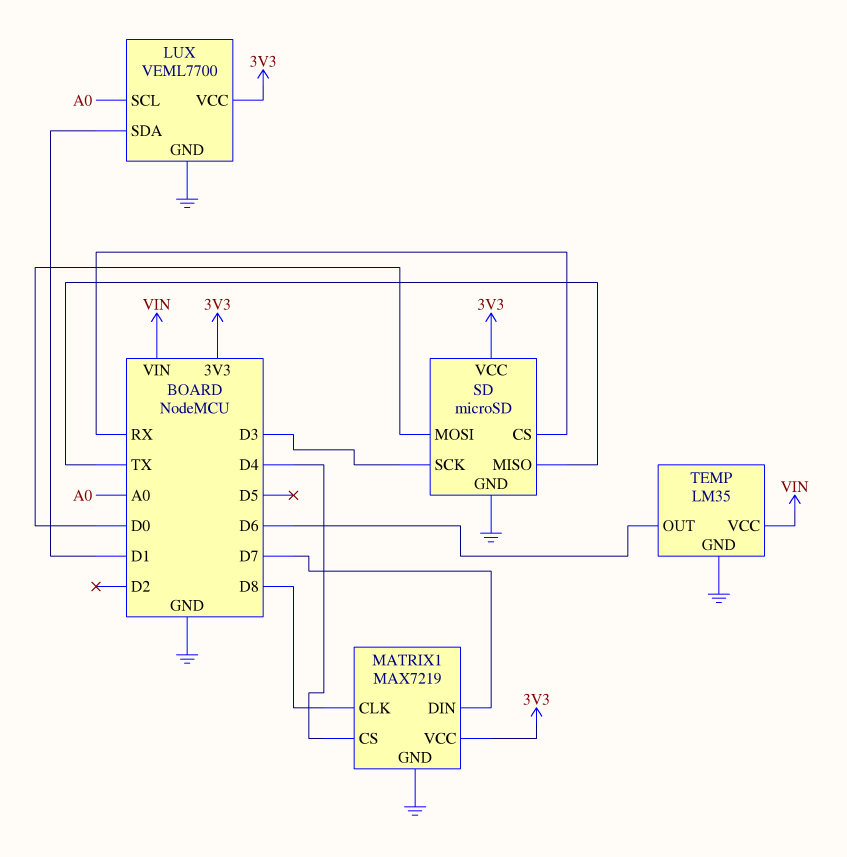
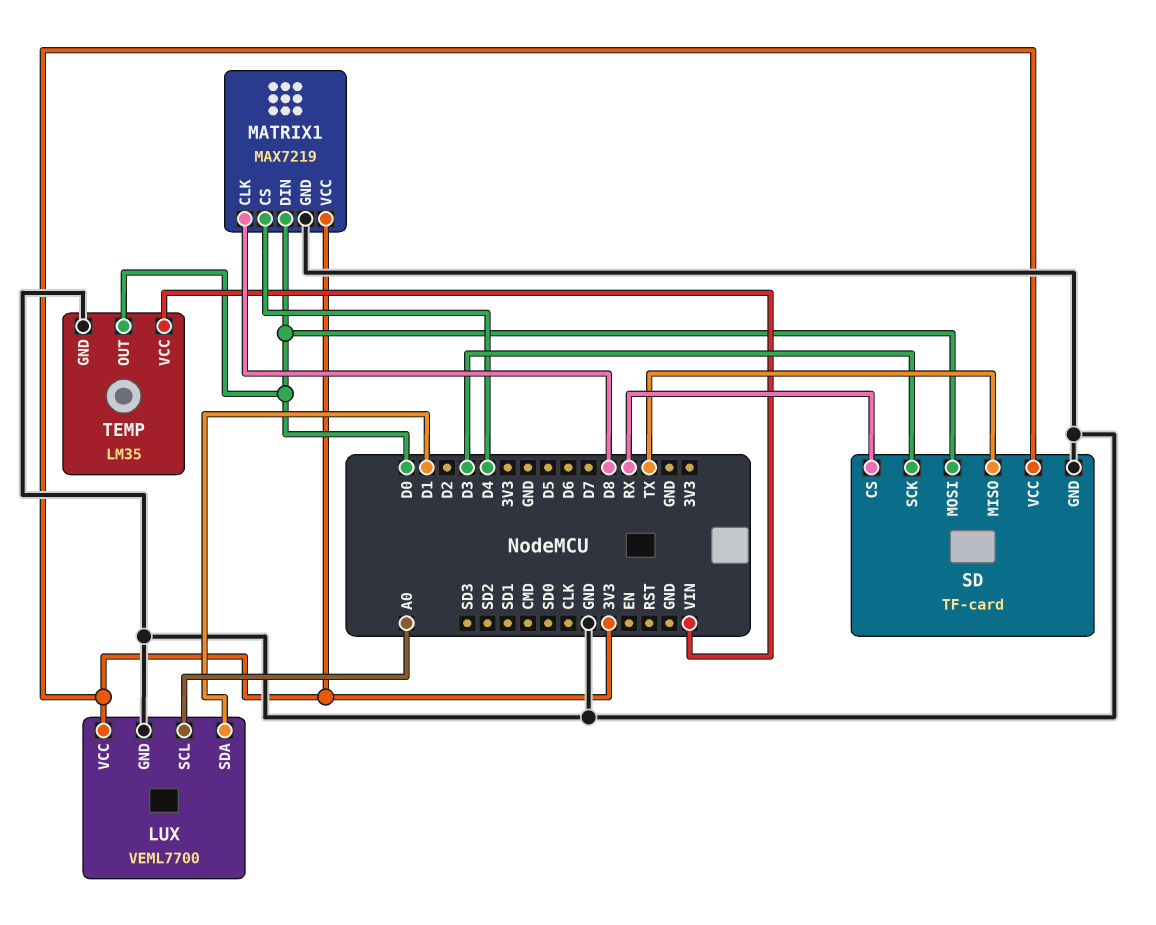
MATRIX1 pin DIN: D7 -> D0
SD: microSD -> TF-card
TEMP pin OUT: D6 -> D0

